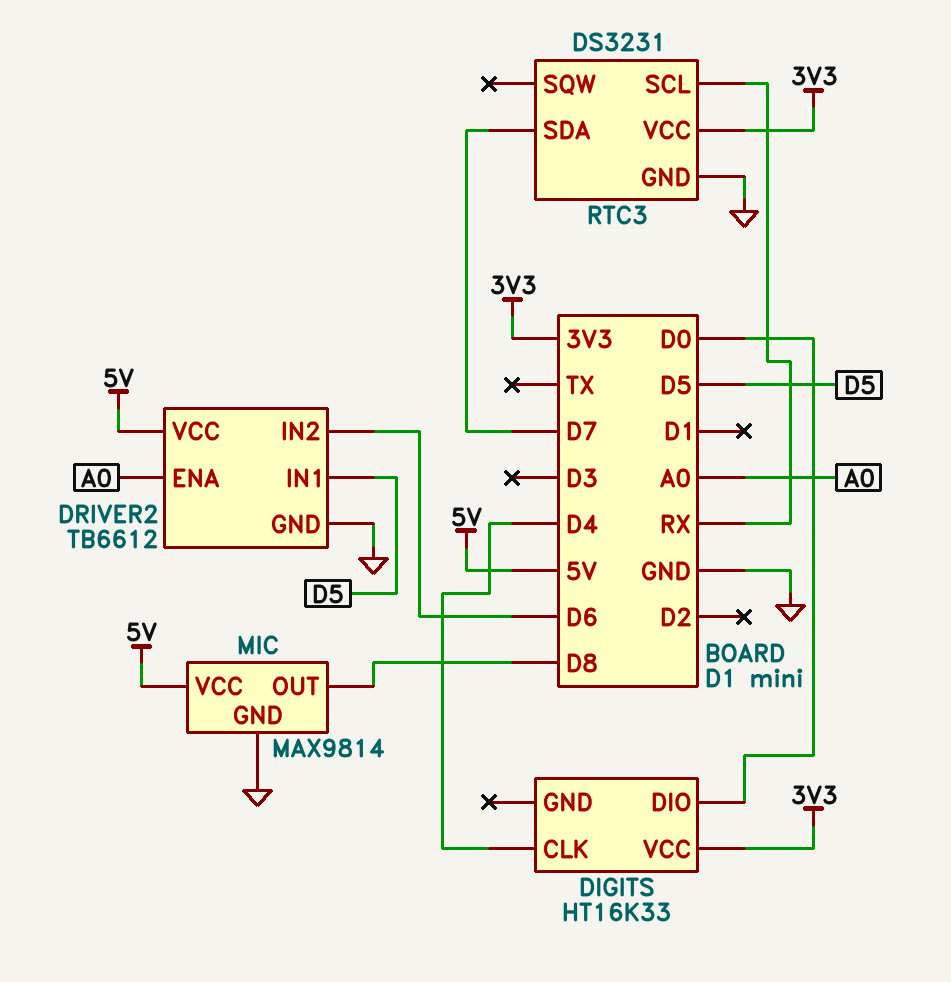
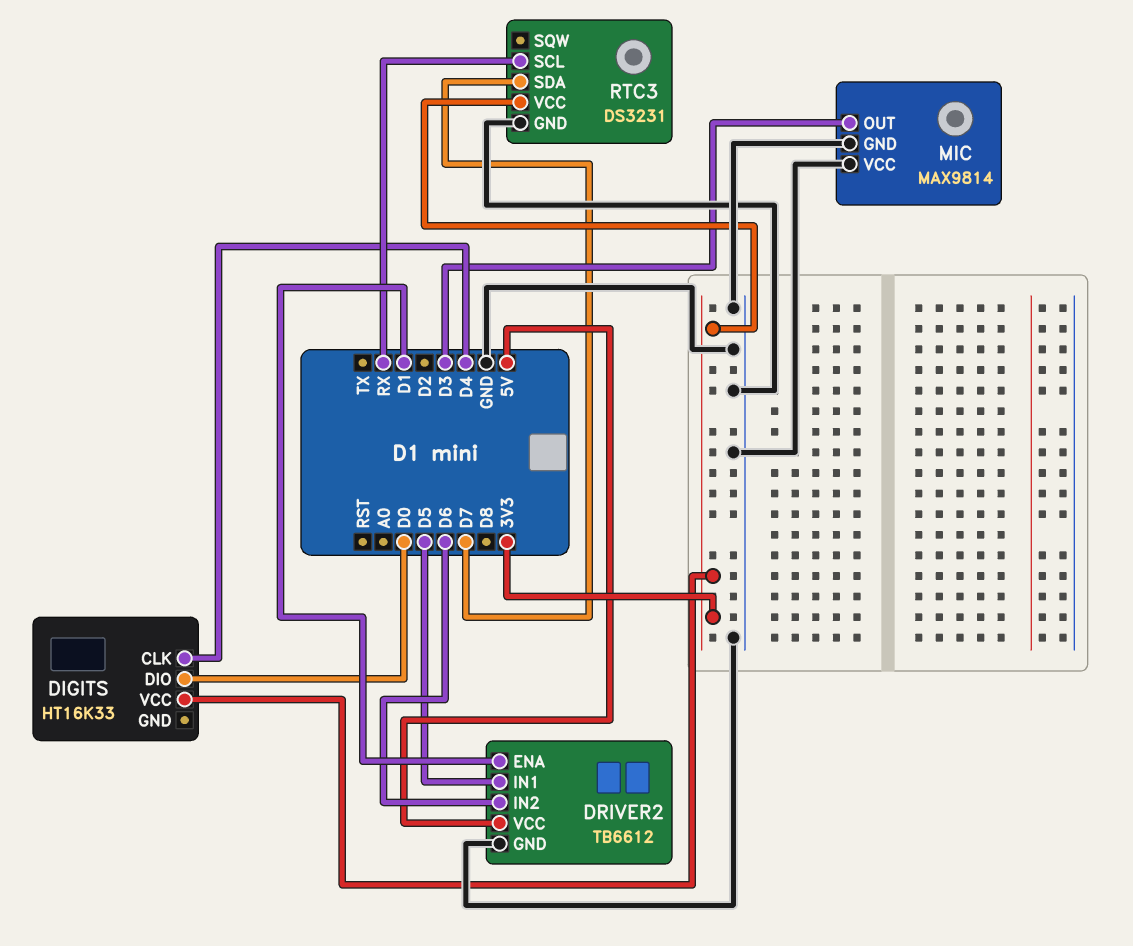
DRIVER2 pin ENA: A0 -> D1
MIC pin OUT: D8 -> D3
MIC pin VCC: 5V -> GND

